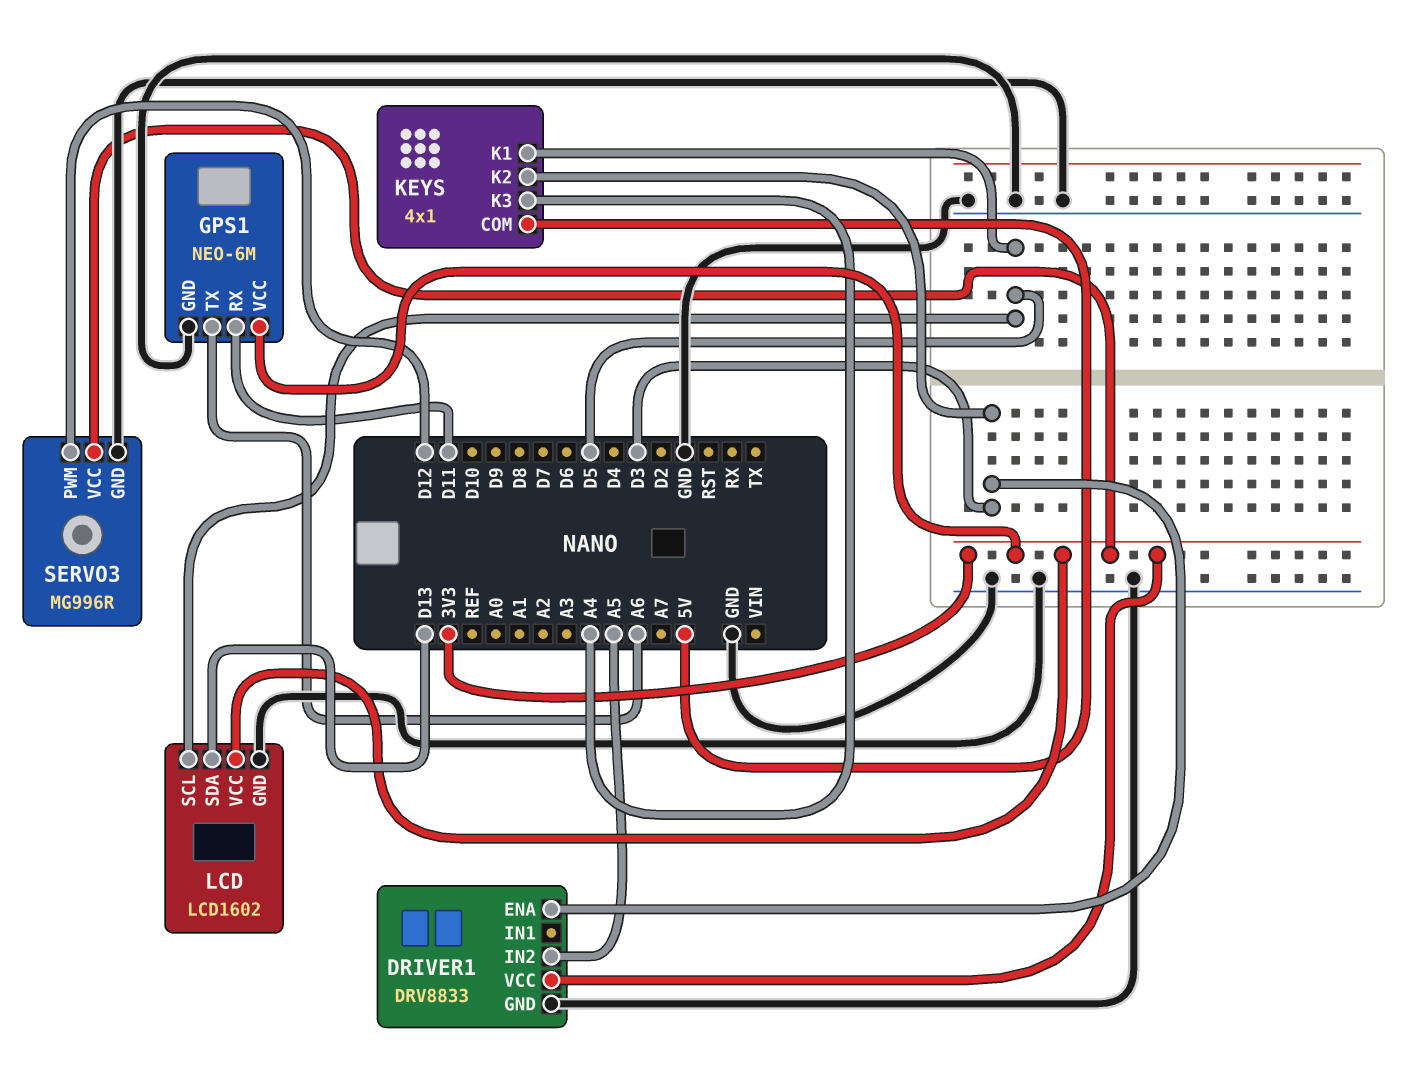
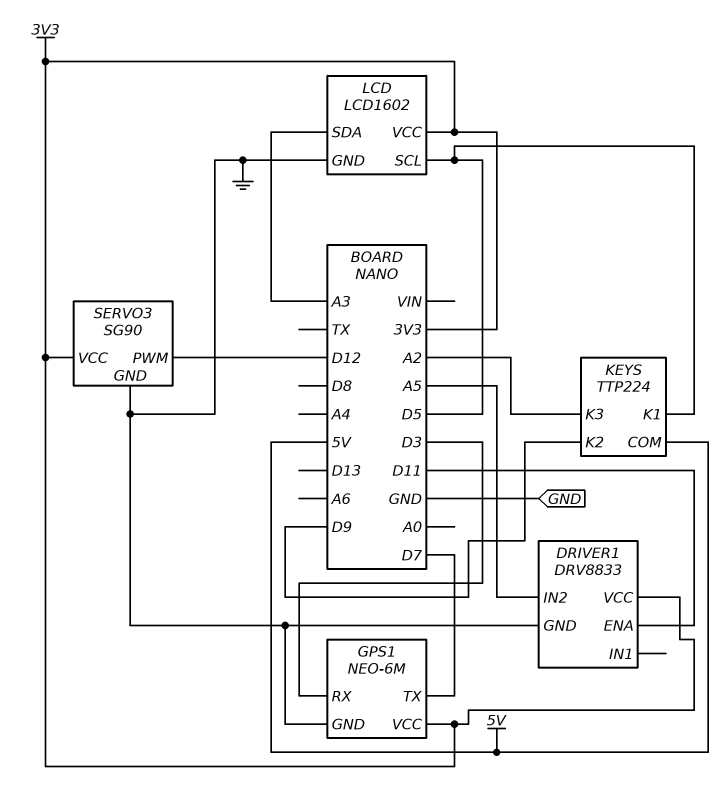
DRIVER1 pin ENA: D3 -> D11
GPS1 pin RX: D11 -> D3
GPS1 pin TX: A6 -> D7
KEYS: 4x1 -> TTP224
KEYS pin K2: D3 -> D9
KEYS pin K3: A4 -> A2
LCD pin SDA: D13 -> A3
SERVO3: MG996R -> SG90

